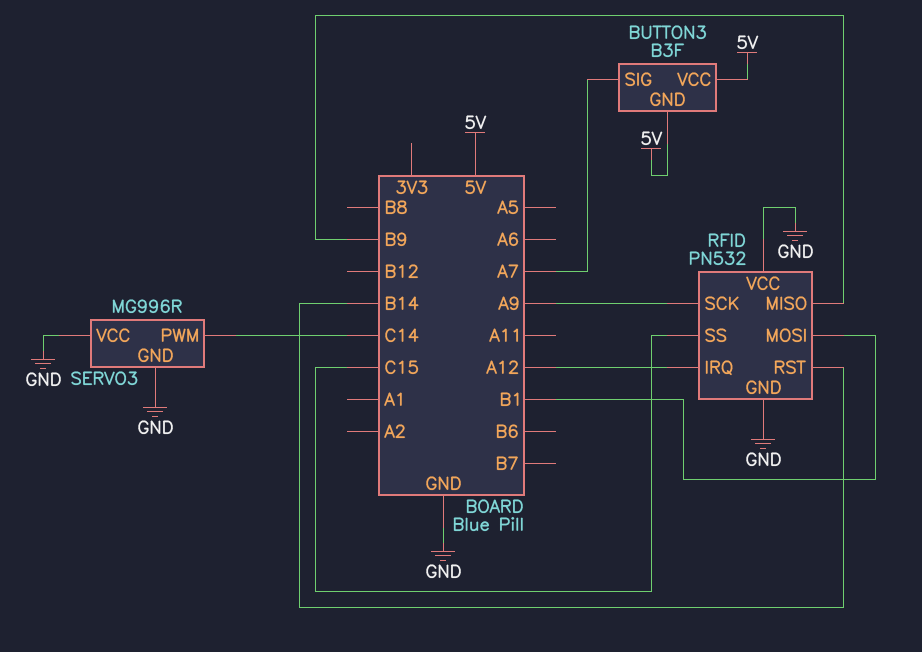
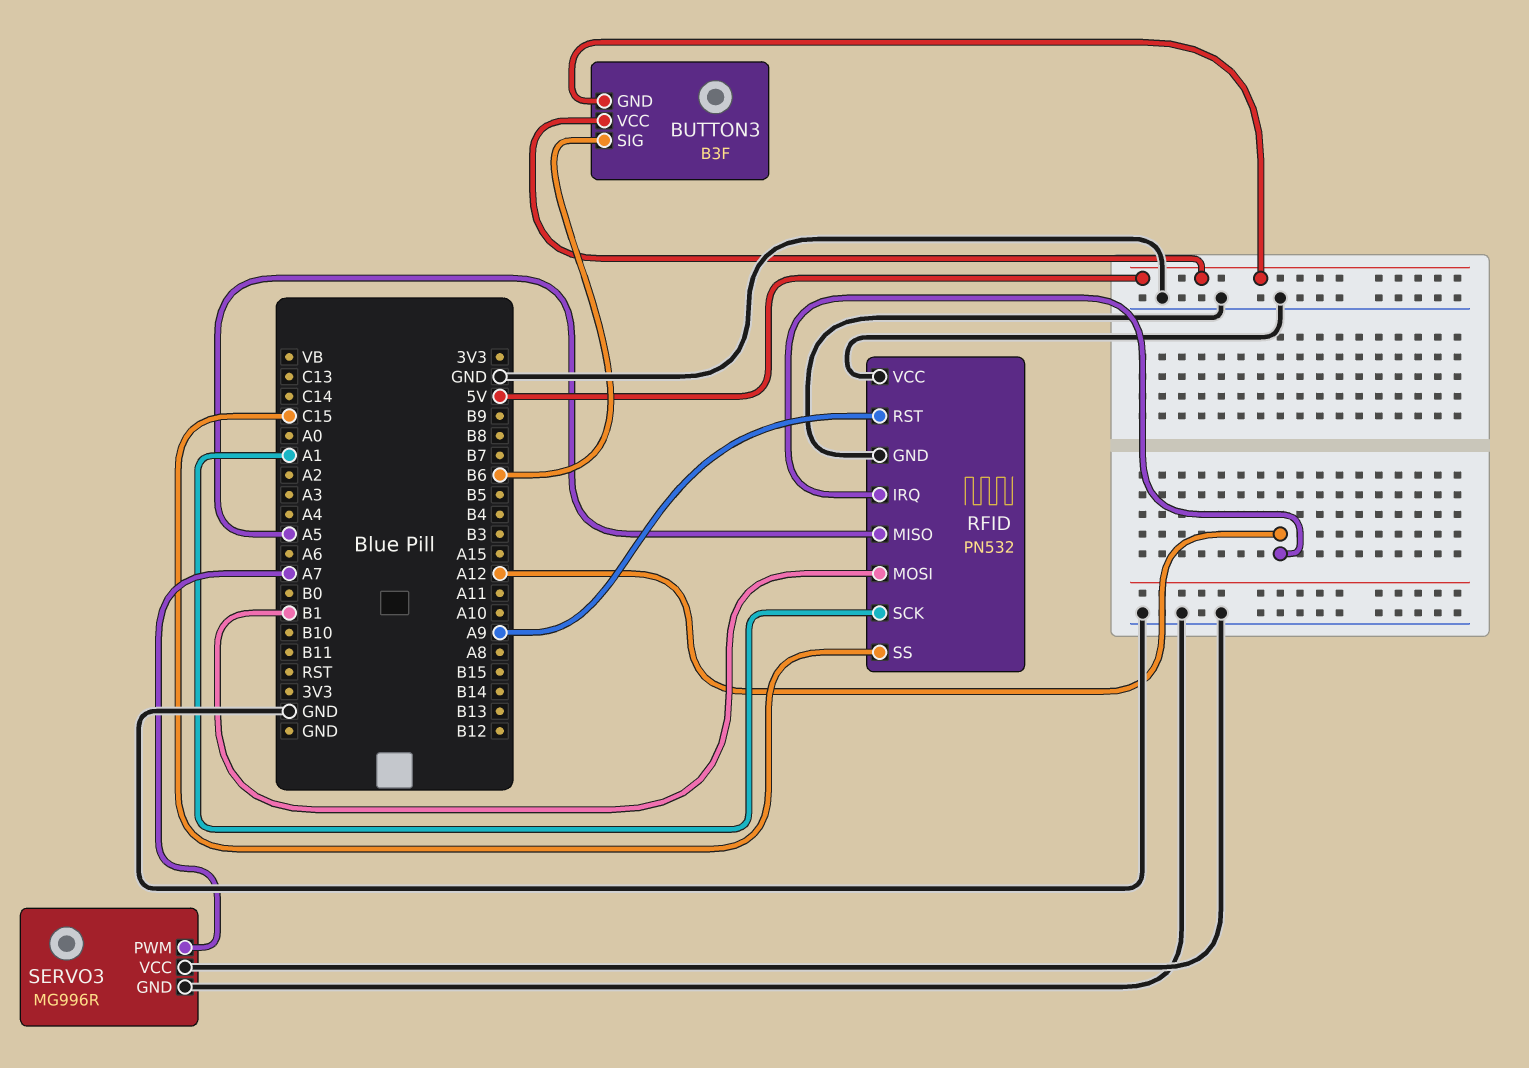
BUTTON3 pin SIG: A7 -> B6
RFID pin MISO: B9 -> A5
RFID pin RST: B14 -> A9
RFID pin SCK: A9 -> A1
SERVO3 pin PWM: C14 -> A7

